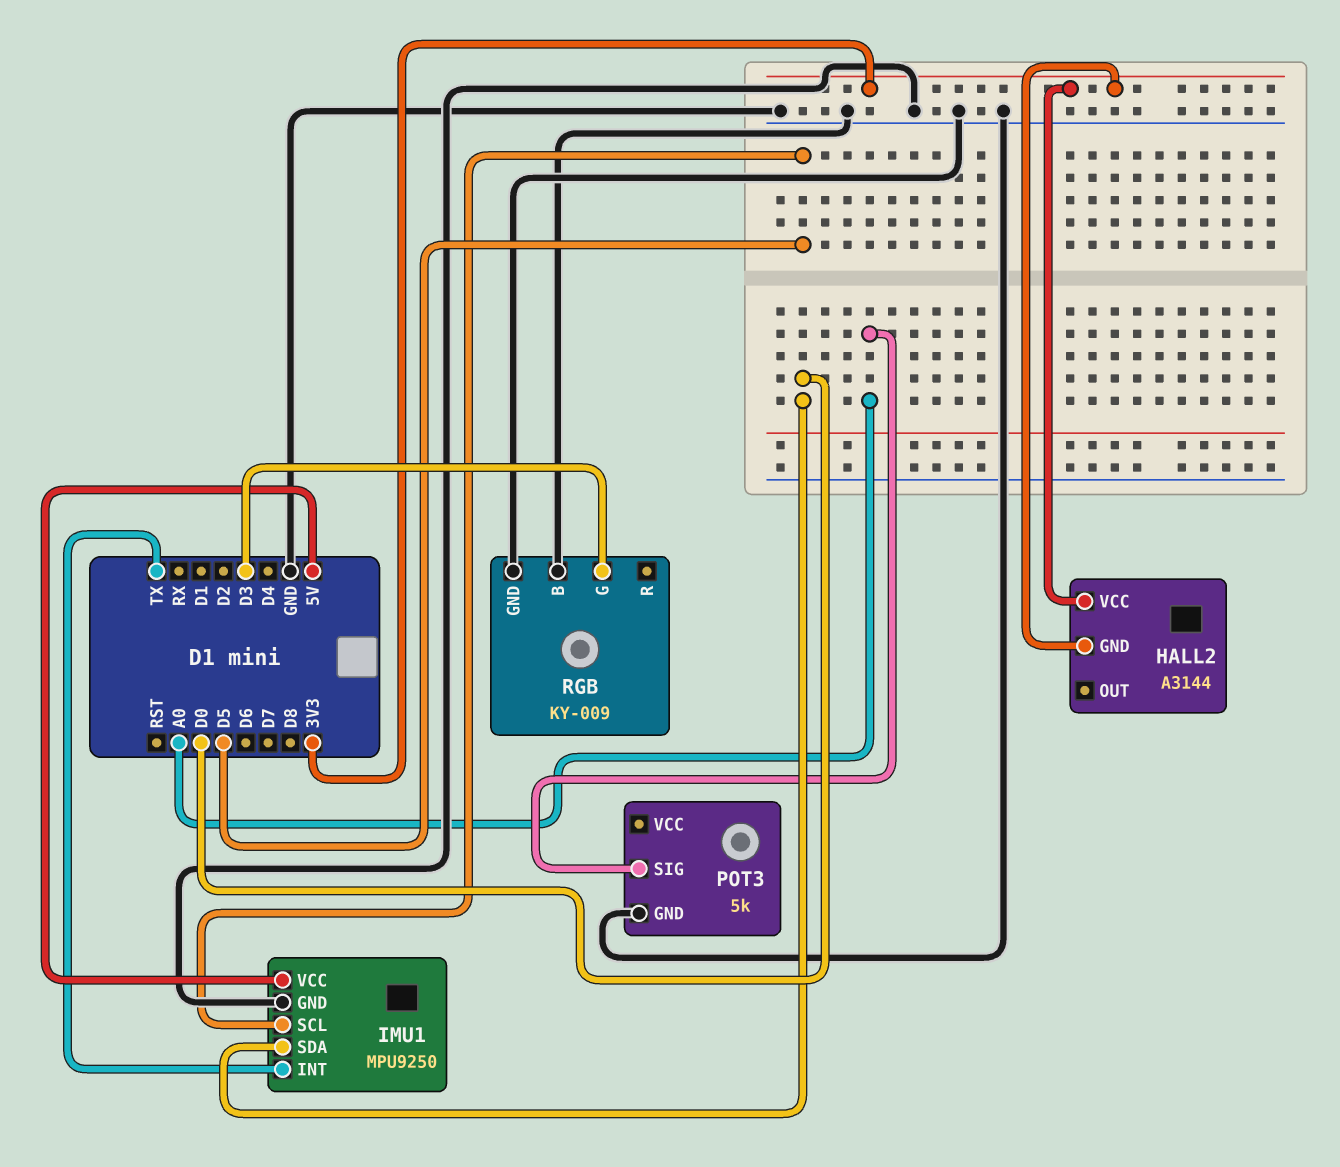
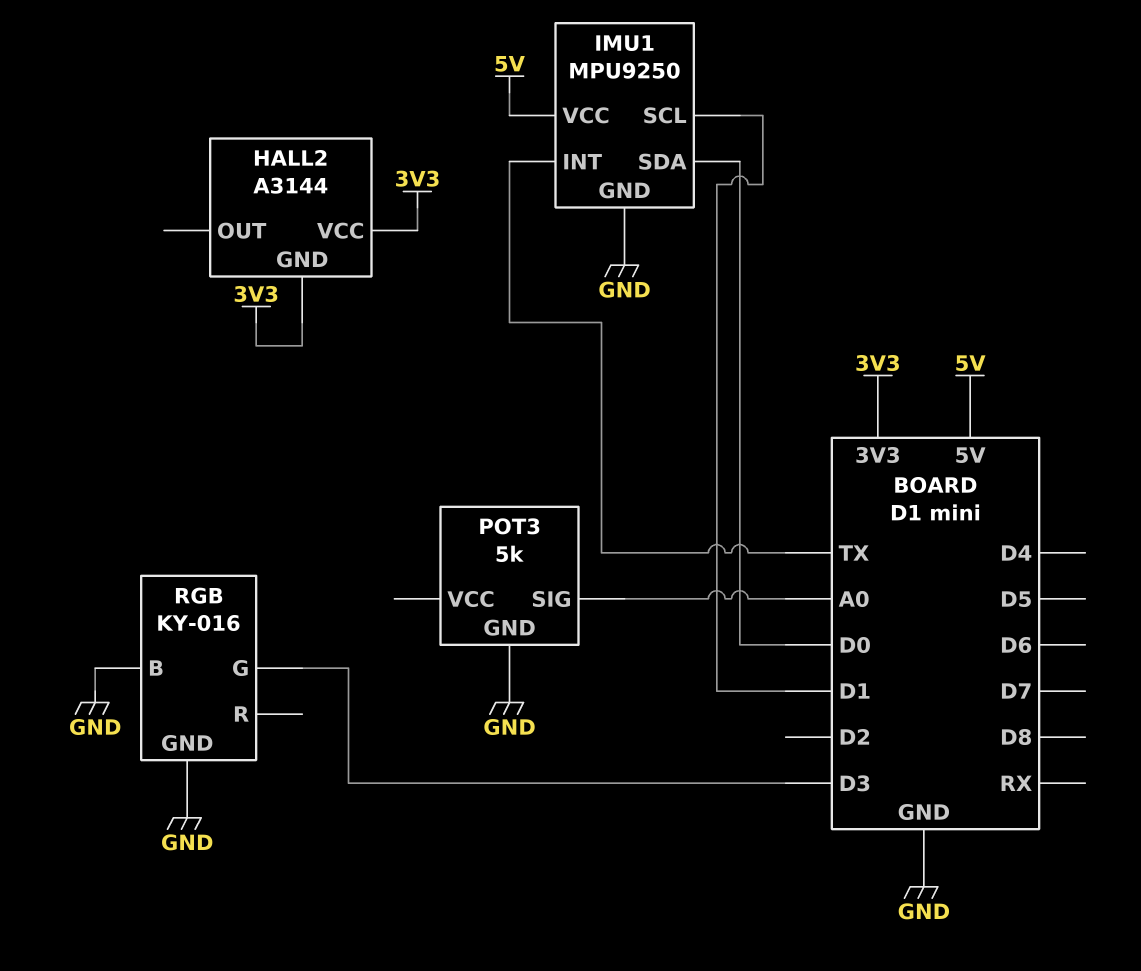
IMU1 pin SCL: D5 -> D1
RGB: KY-009 -> KY-016

